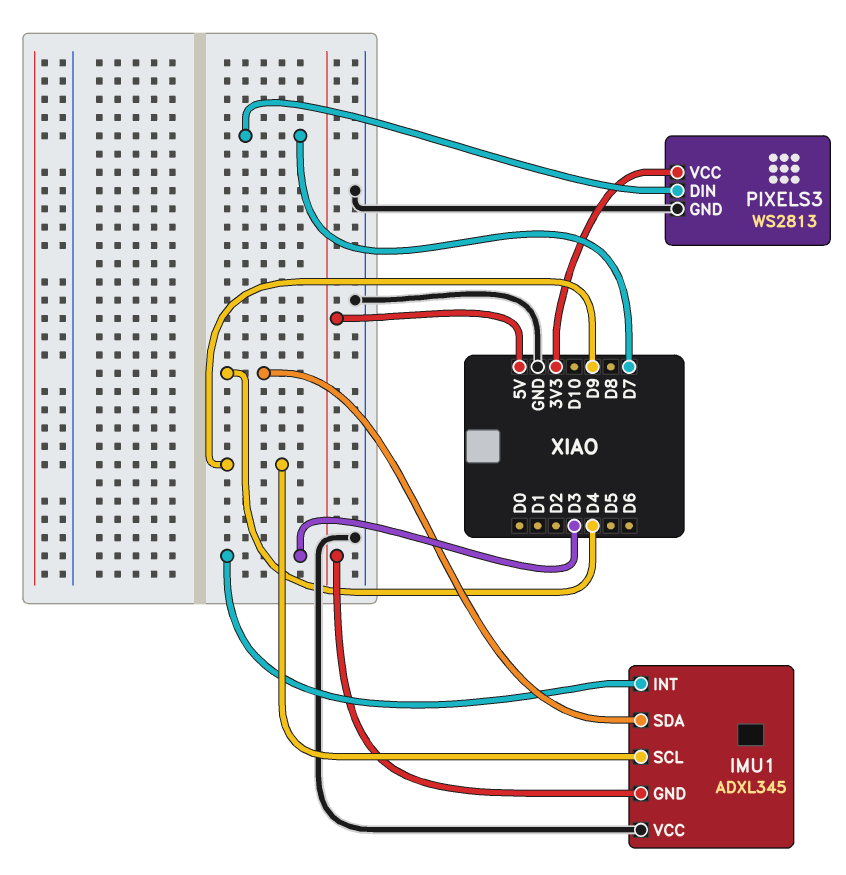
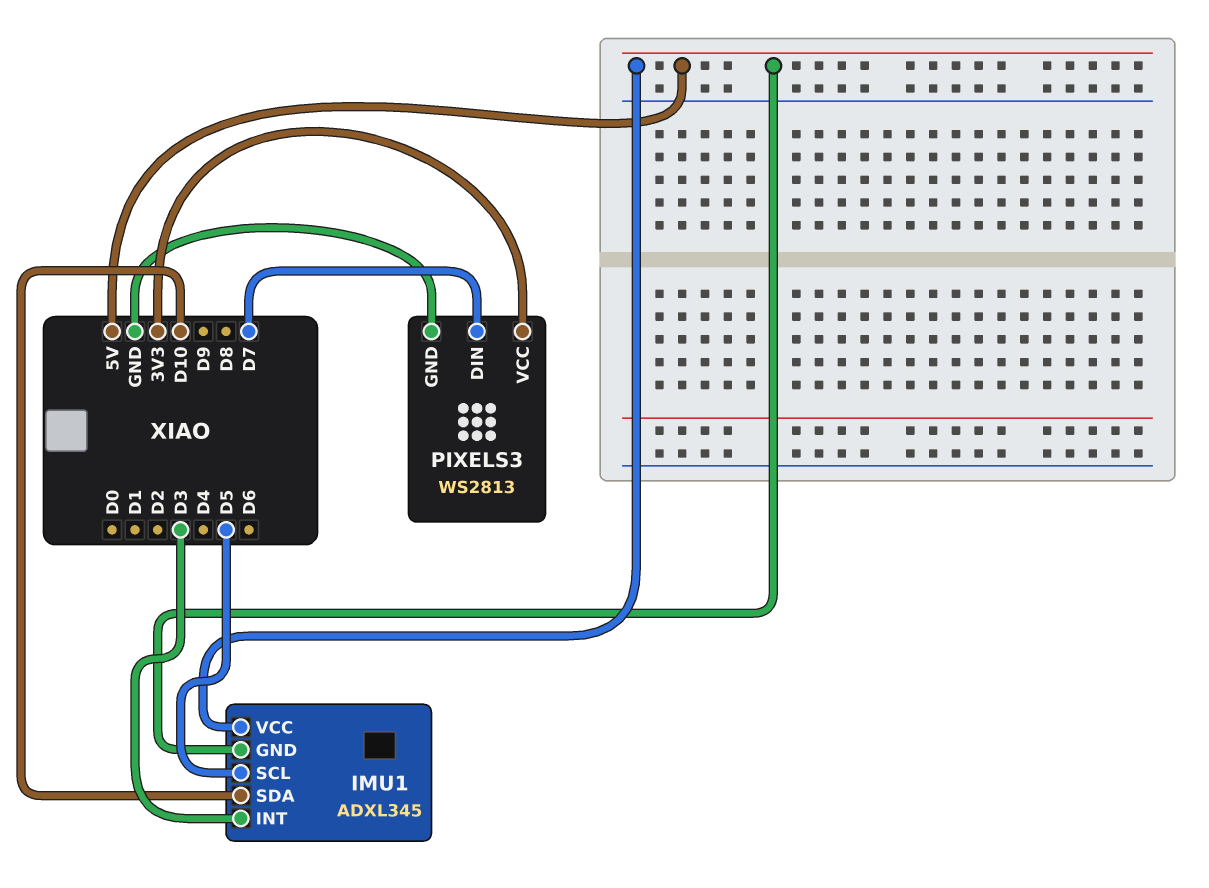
IMU1 pin SCL: D9 -> D5
IMU1 pin SDA: D4 -> D10
IMU1 pin VCC: GND -> 5V

